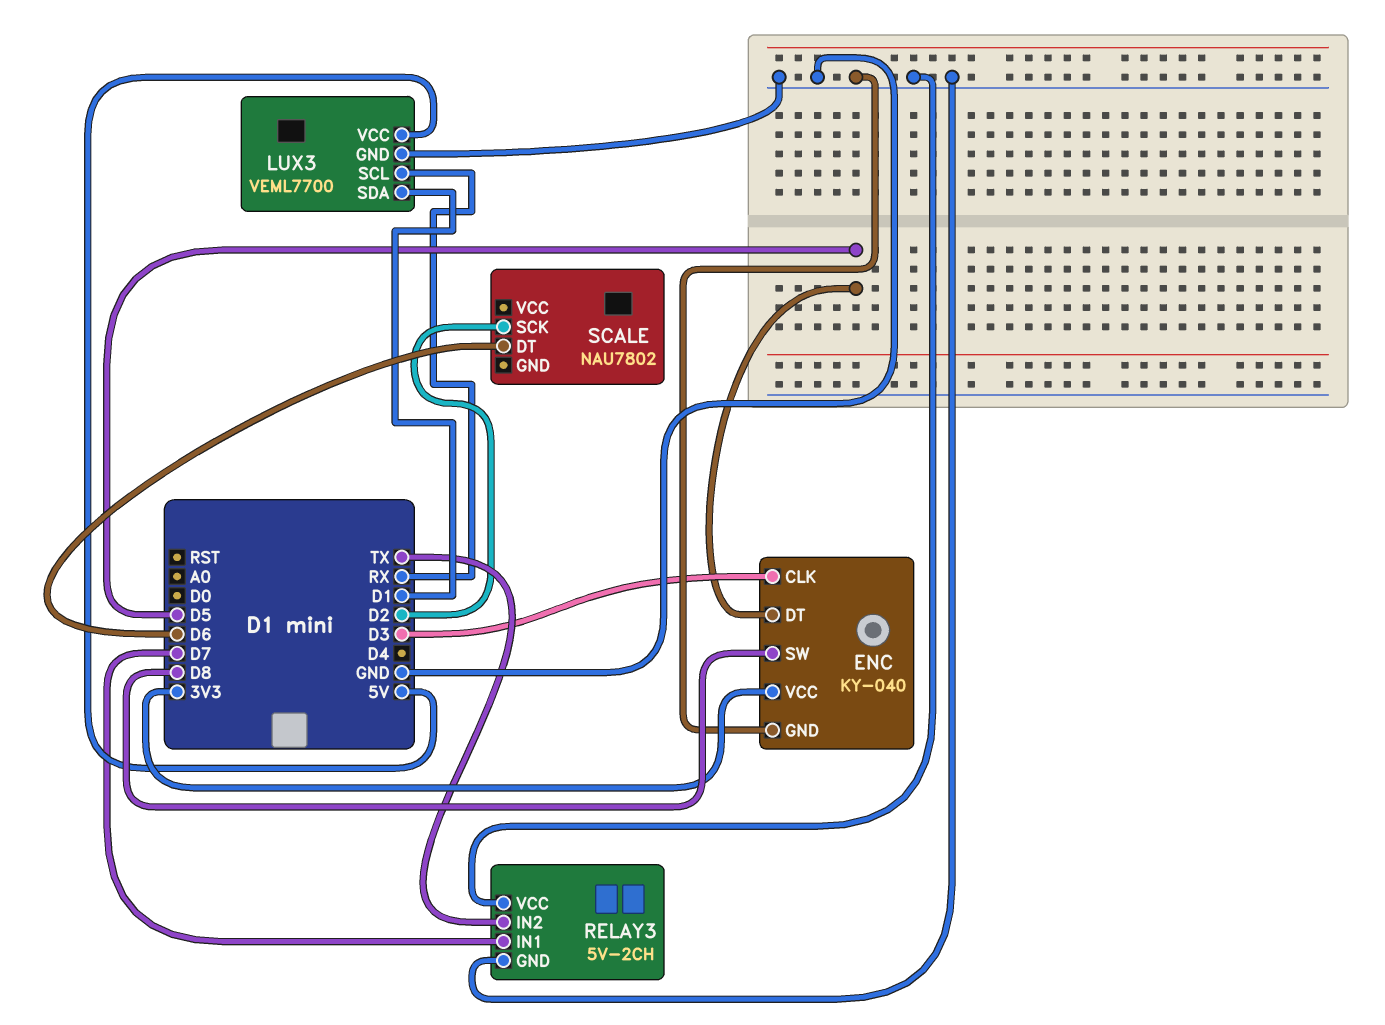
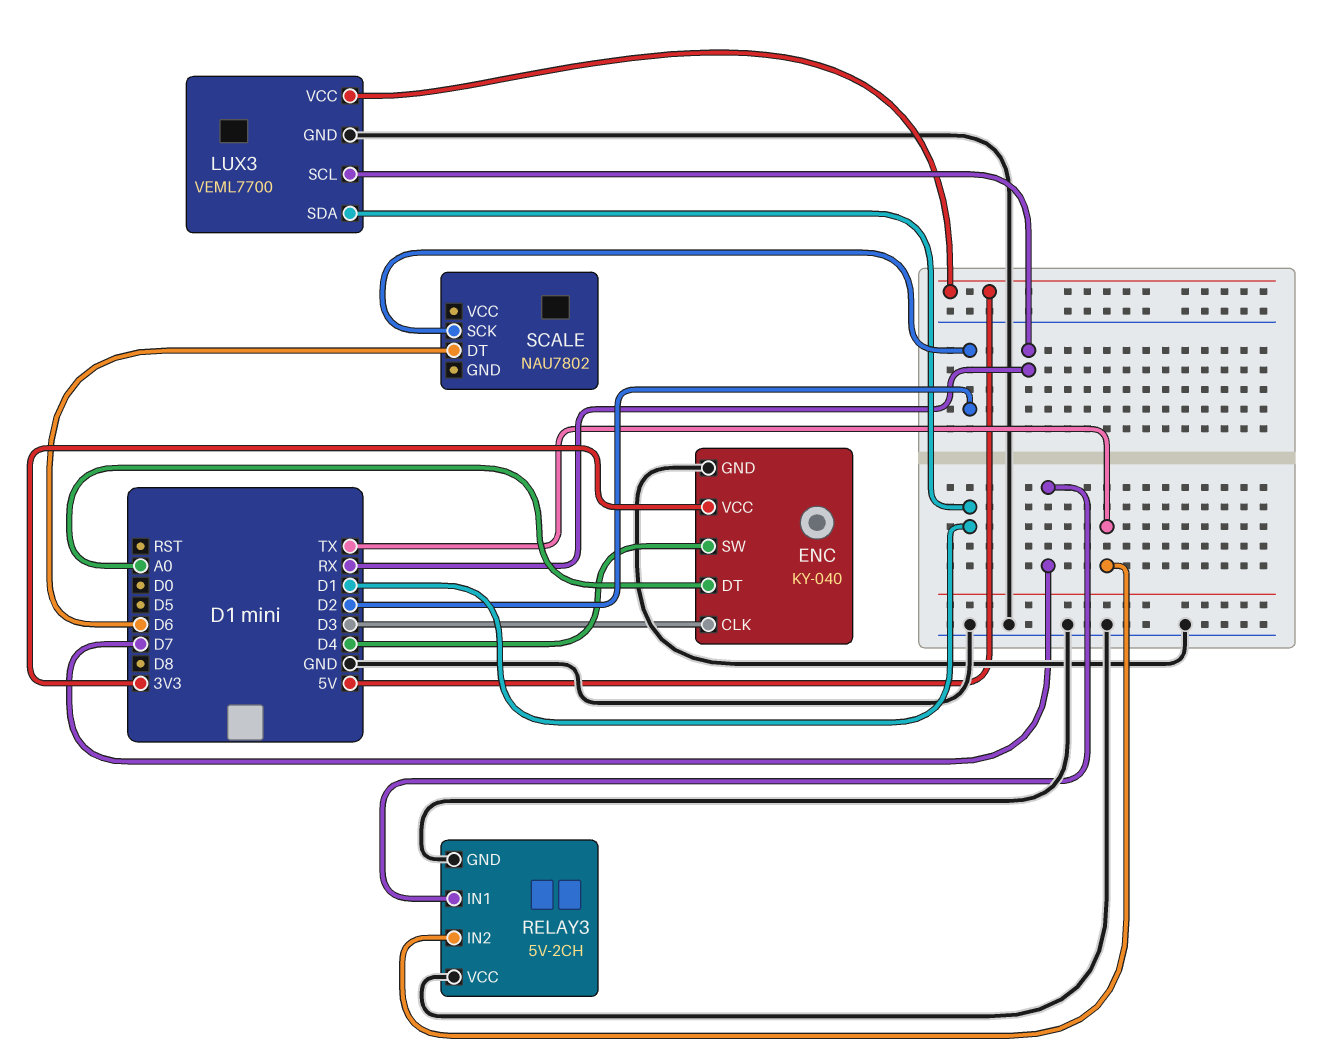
ENC pin DT: D5 -> A0
ENC pin SW: D8 -> D4

